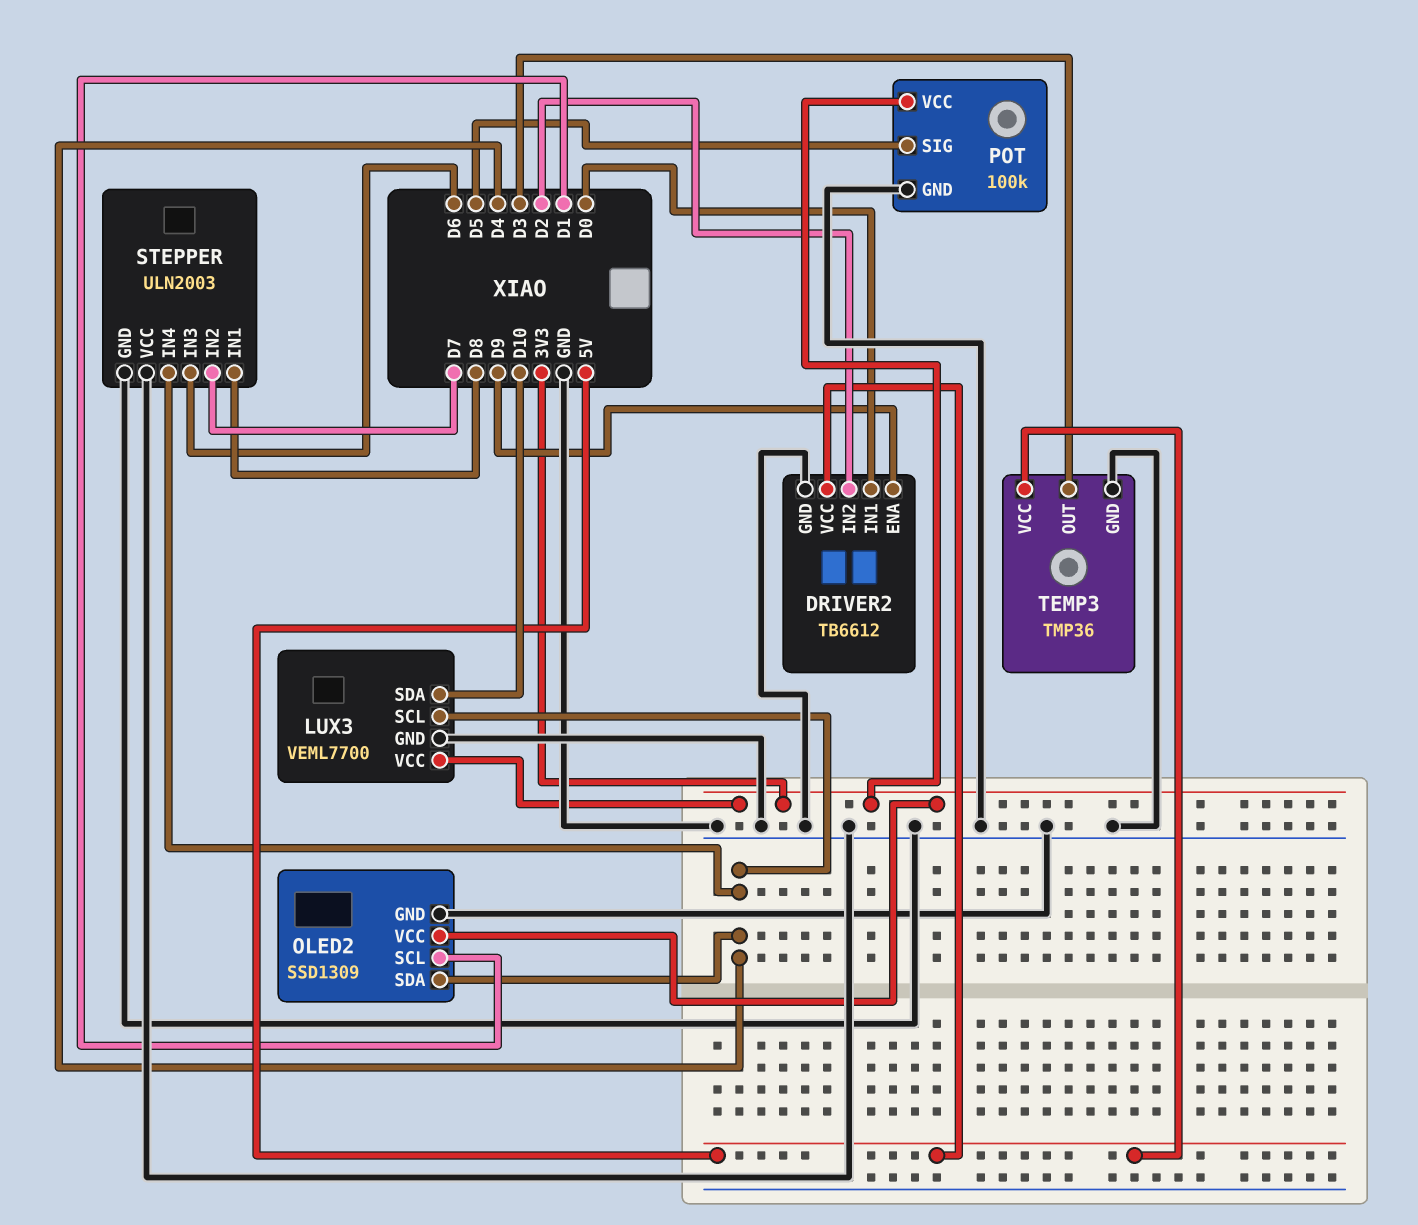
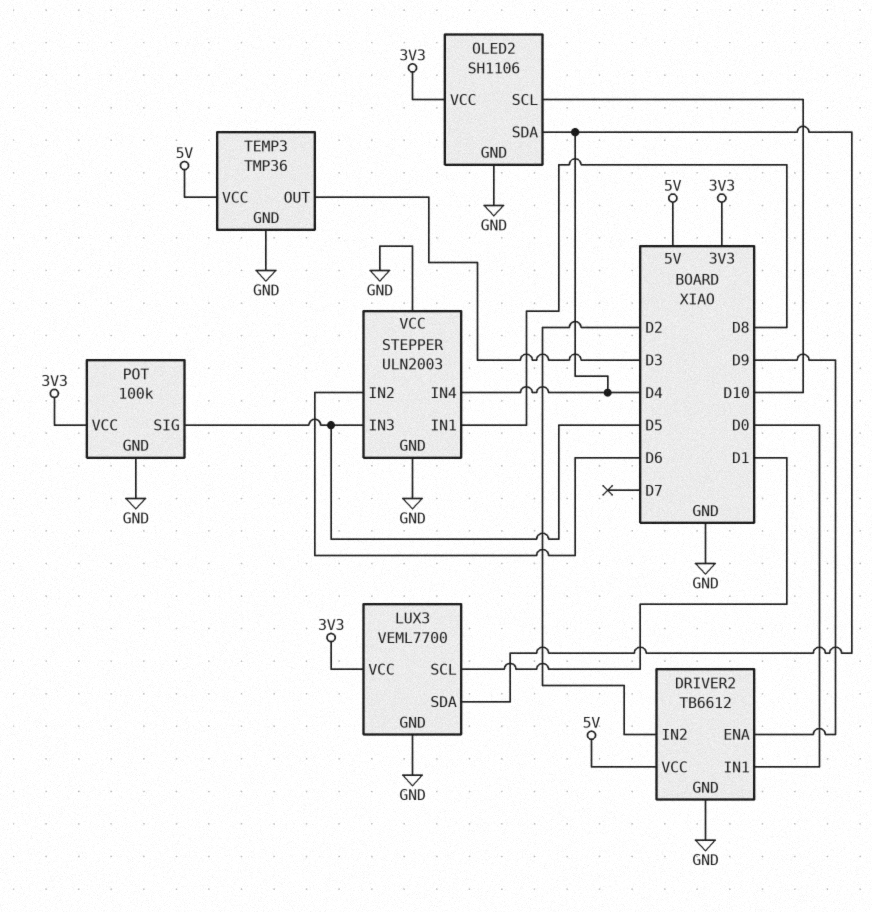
LUX3 pin SCL: D4 -> D1
LUX3 pin SDA: D10 -> D4
OLED2: SSD1309 -> SH1106
OLED2 pin SCL: D1 -> D10
STEPPER pin IN2: D7 -> D6
STEPPER pin IN3: D6 -> D5

